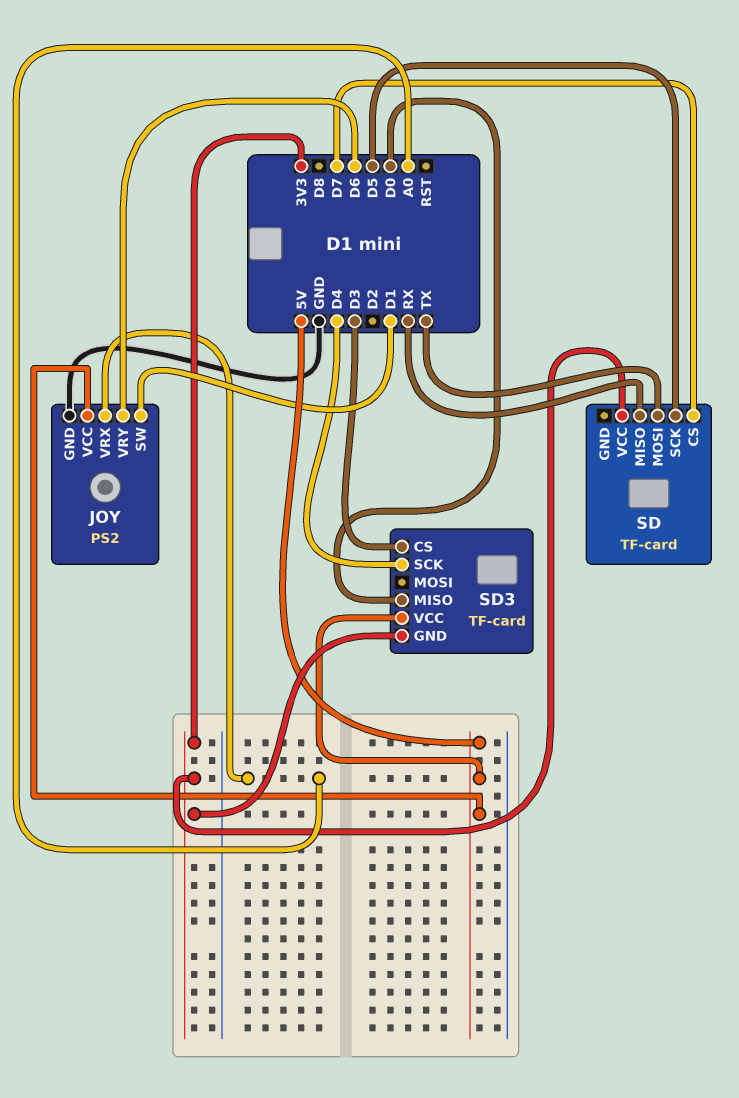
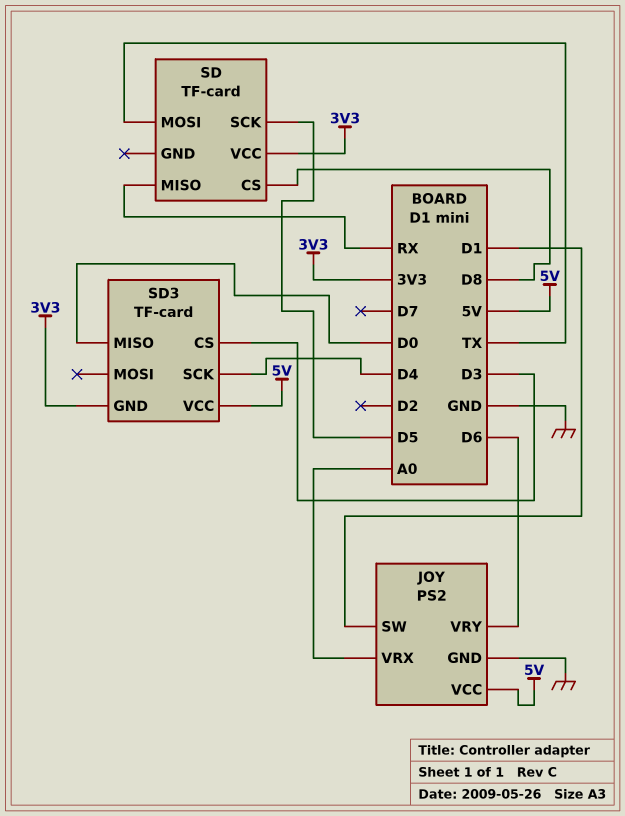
SD pin CS: D7 -> D8

